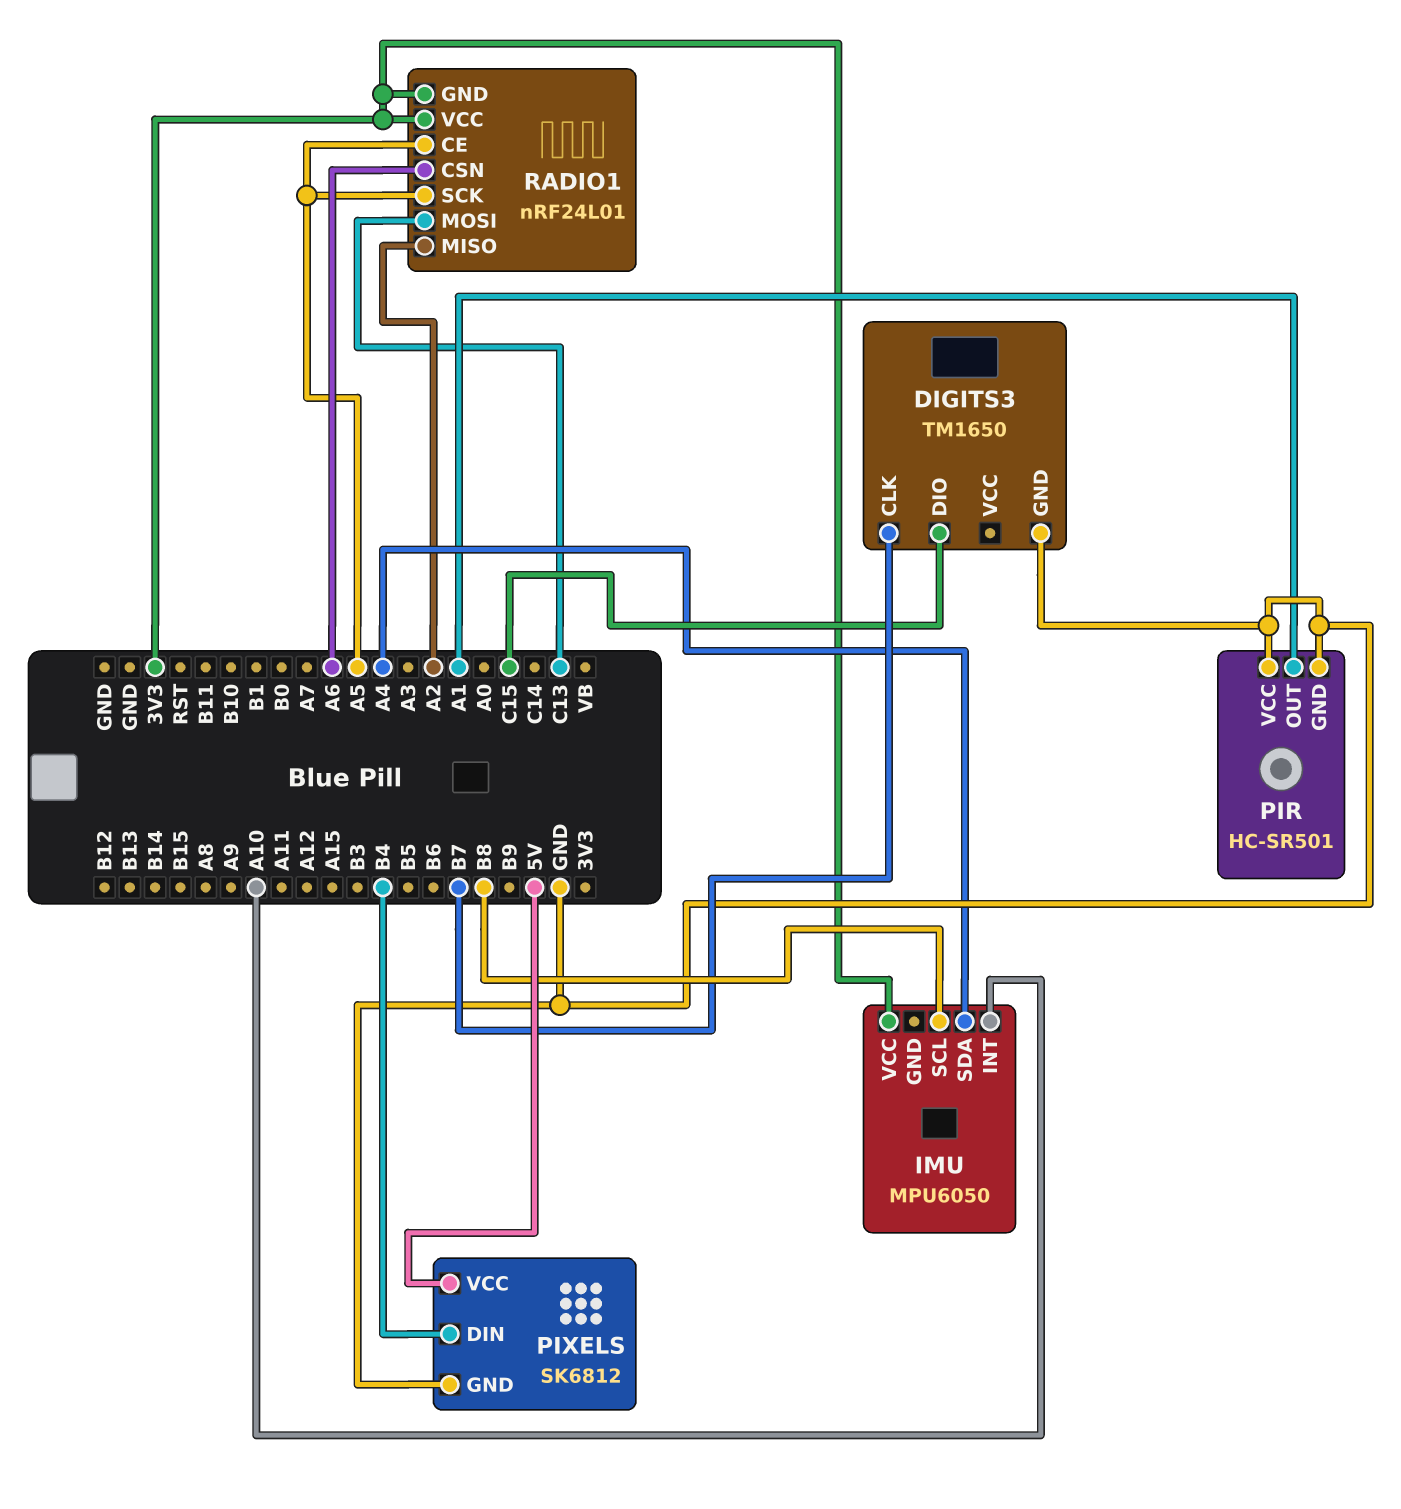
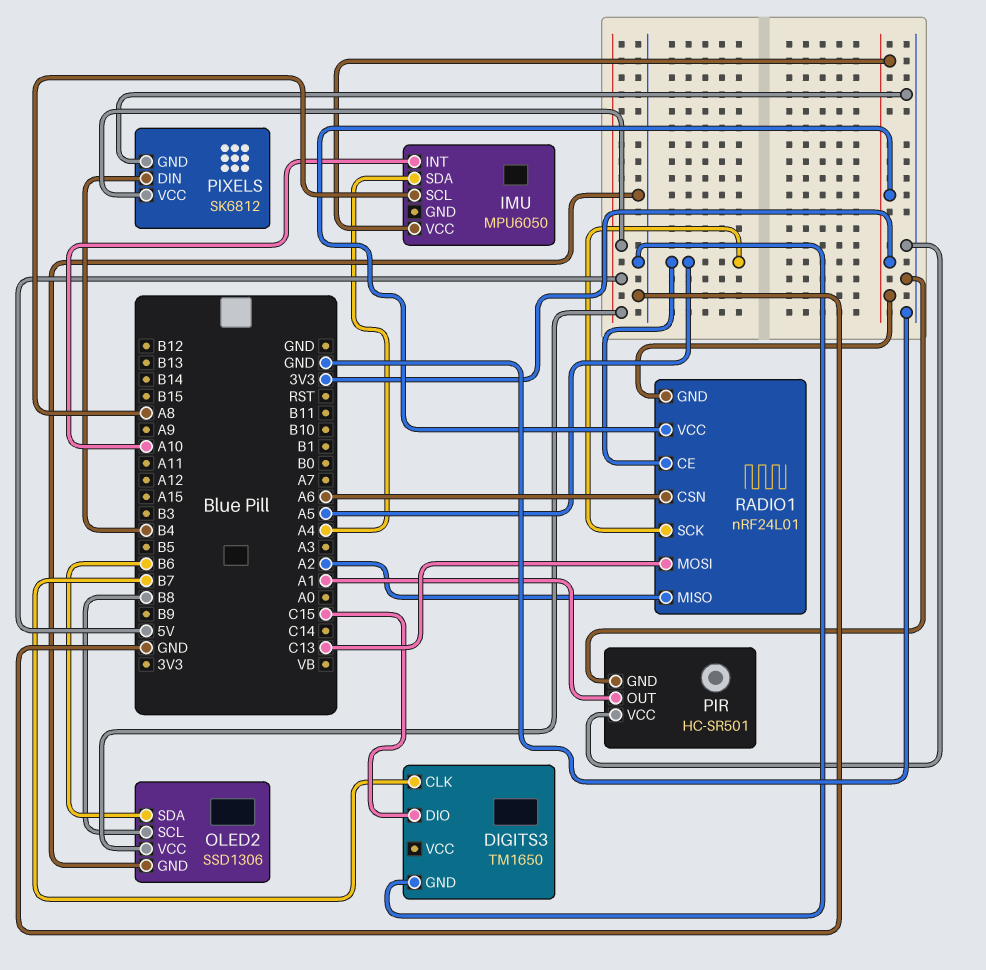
IMU pin SCL: B8 -> A8
OLED2: none -> SSD1306
OLED2 pin GND: none -> GND
OLED2 pin SCL: none -> B8
OLED2 pin SDA: none -> B6
OLED2 pin VCC: none -> 5V

